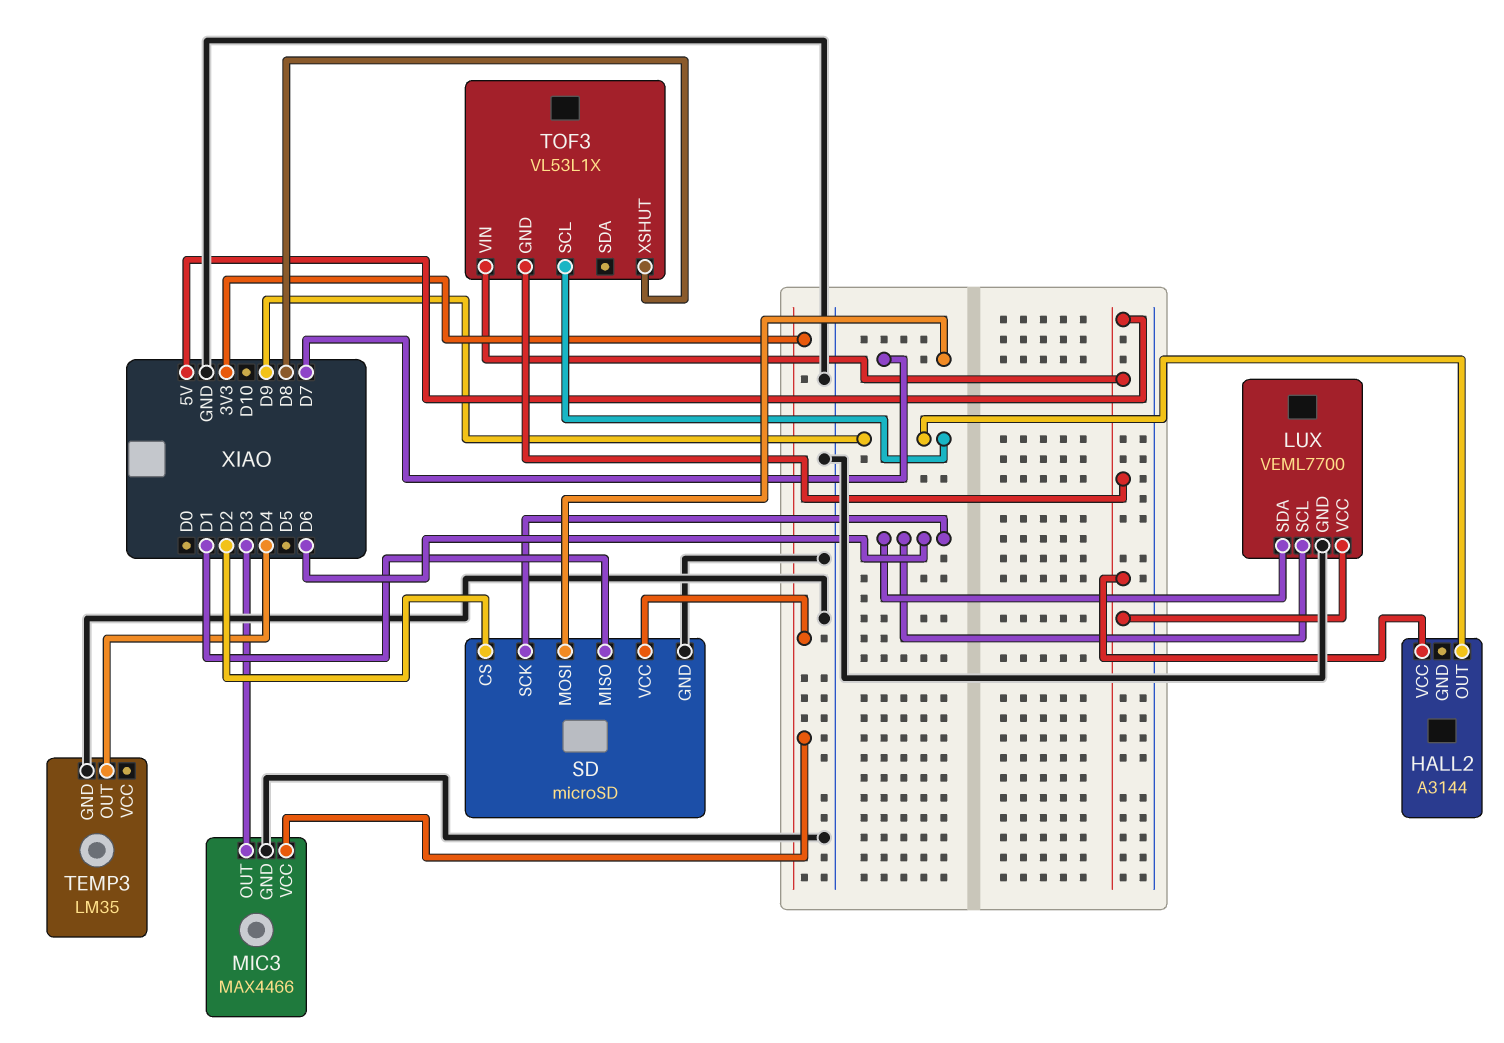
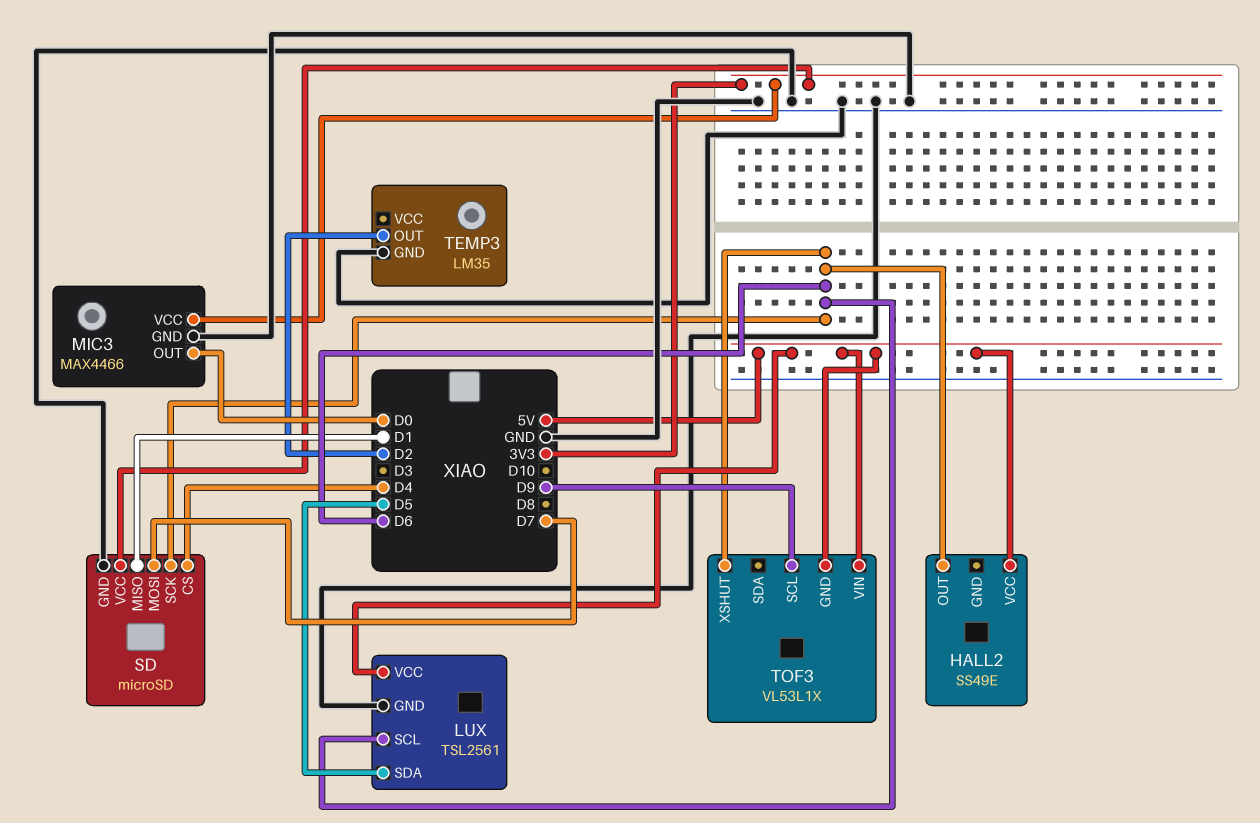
HALL2: A3144 -> SS49E
HALL2 pin OUT: D9 -> D6
LUX: VEML7700 -> TSL2561
LUX pin SDA: D6 -> D5
MIC3 pin OUT: D3 -> D0
SD pin CS: D2 -> D4
TEMP3 pin OUT: D4 -> D2
TOF3 pin XSHUT: D8 -> D6

